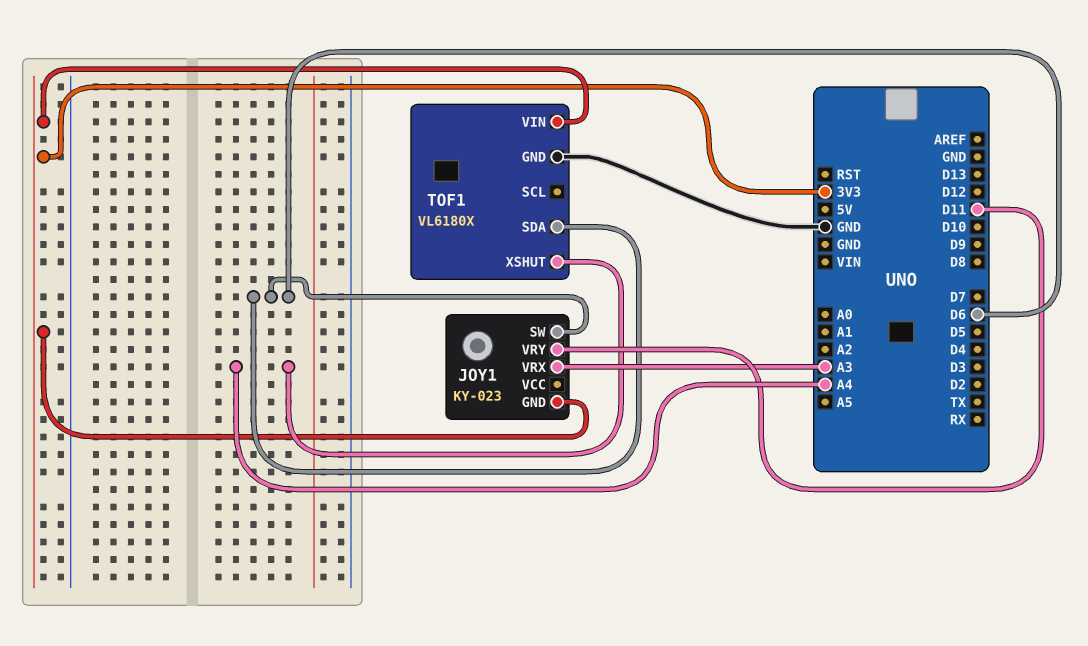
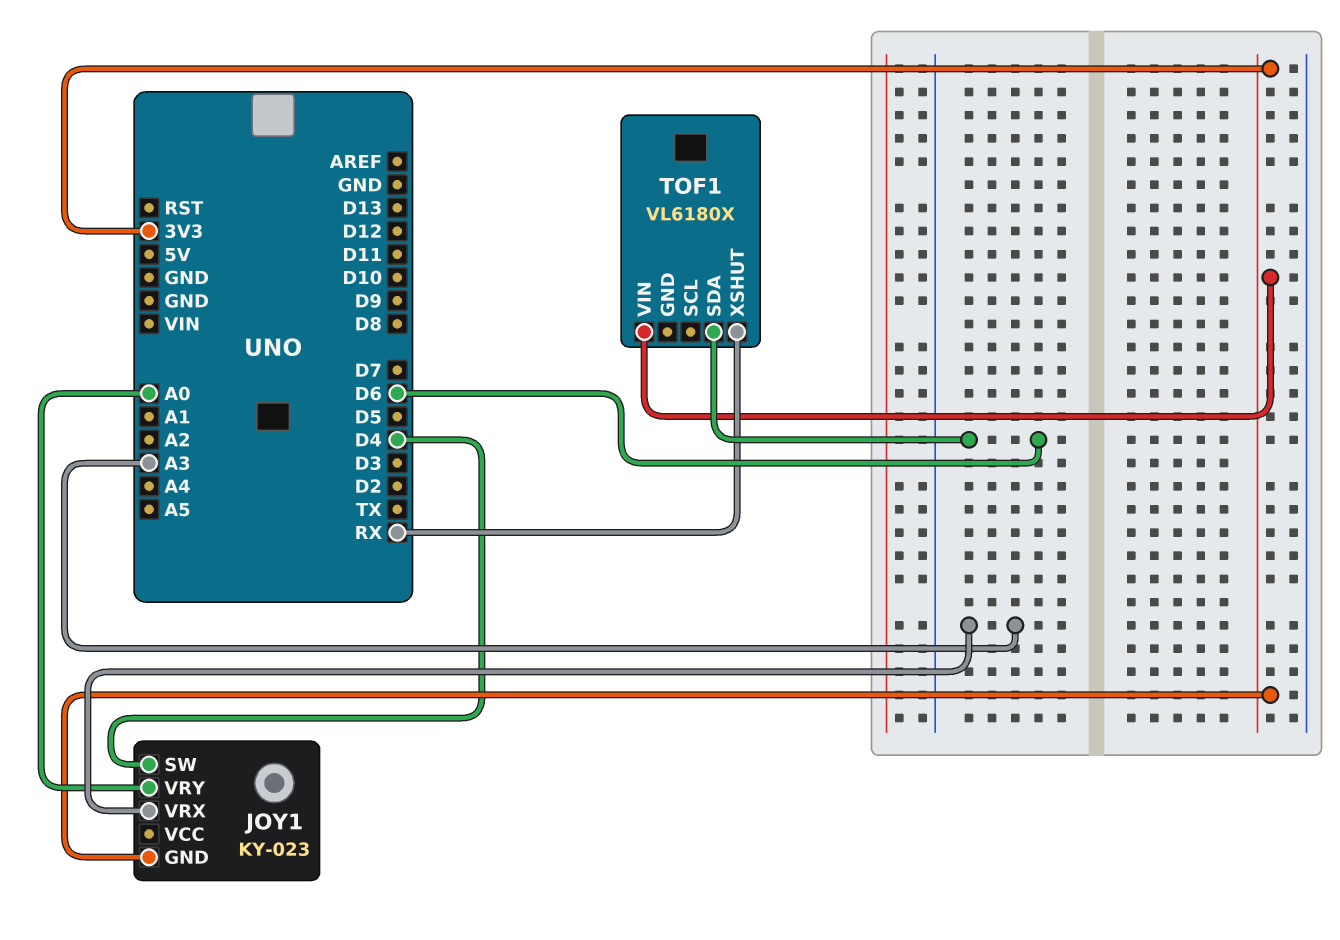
JOY1 pin SW: D6 -> D4
JOY1 pin VRY: D11 -> A0
TOF1 pin GND: GND -> none
TOF1 pin XSHUT: A4 -> RX

